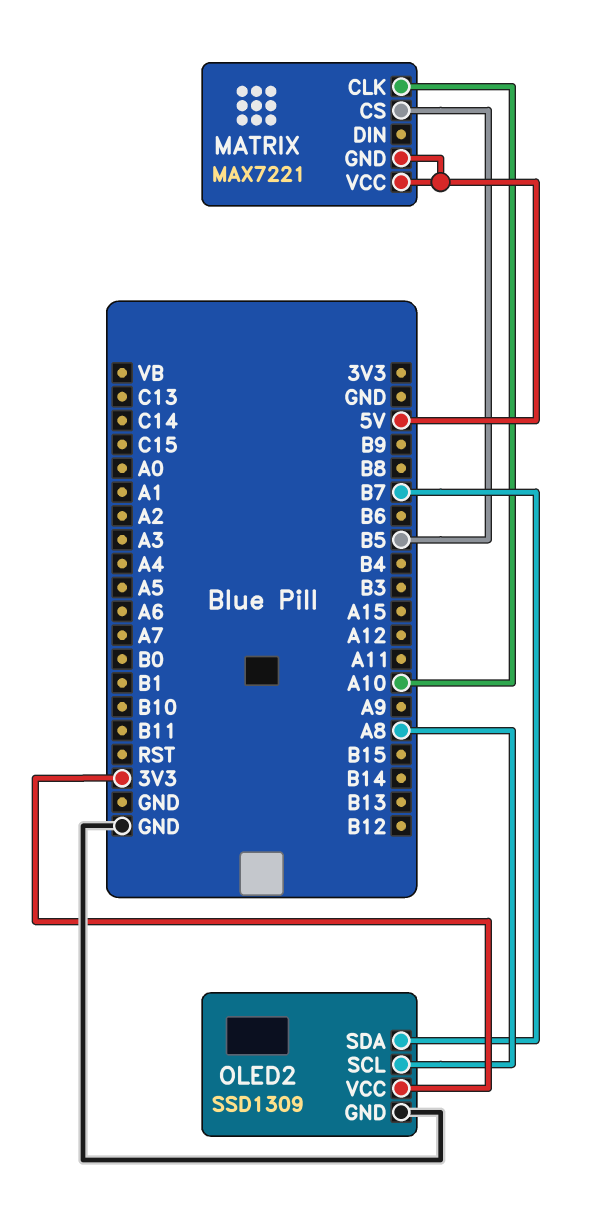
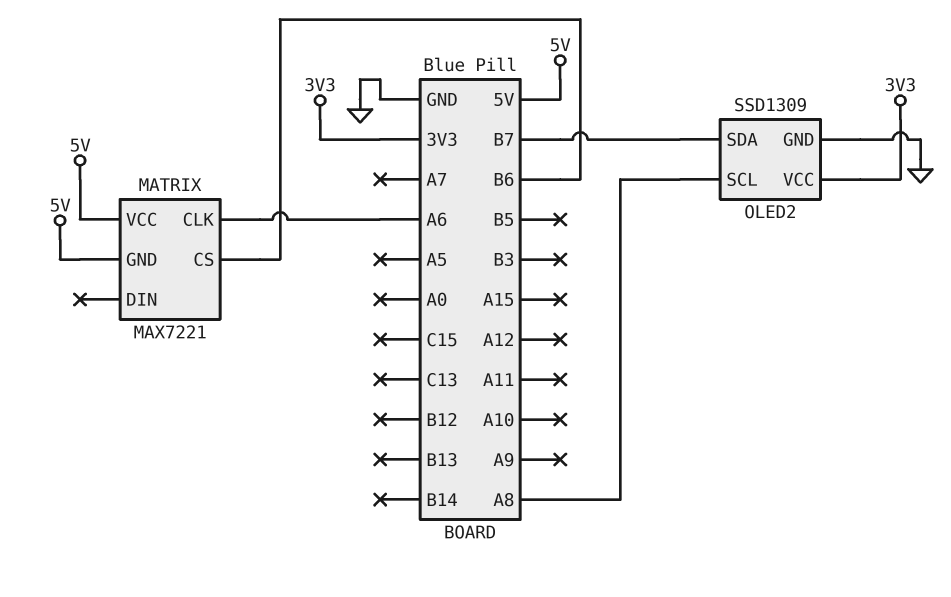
MATRIX pin CLK: A10 -> A6
MATRIX pin CS: B5 -> B6

